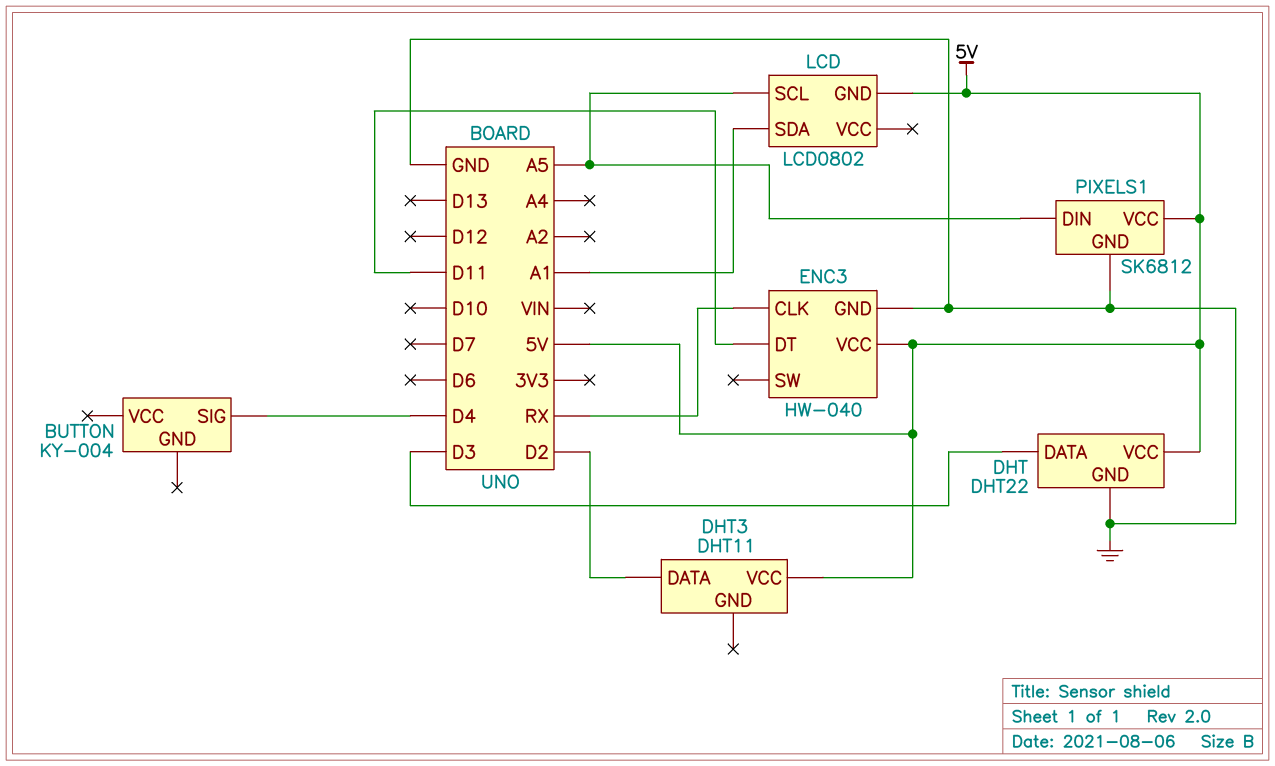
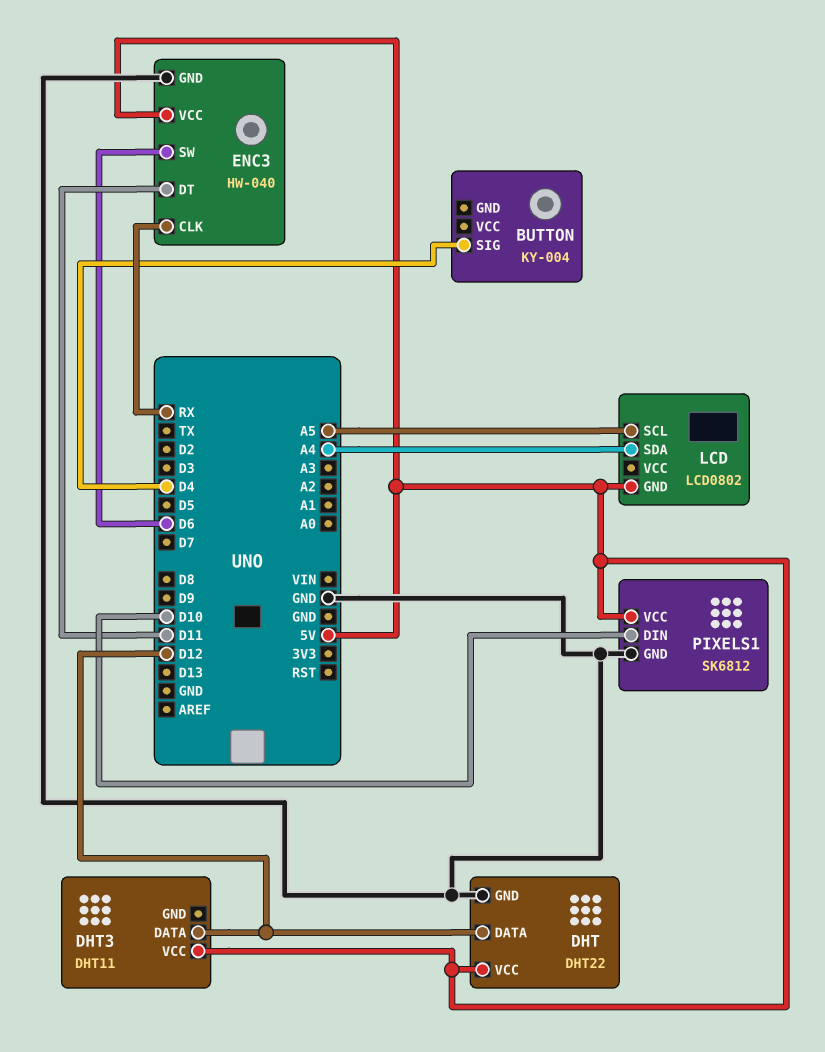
DHT pin DATA: D3 -> D12
DHT3 pin DATA: D2 -> D12
ENC3 pin SW: none -> D6
LCD pin SDA: A1 -> A4
PIXELS1 pin DIN: A5 -> D10

